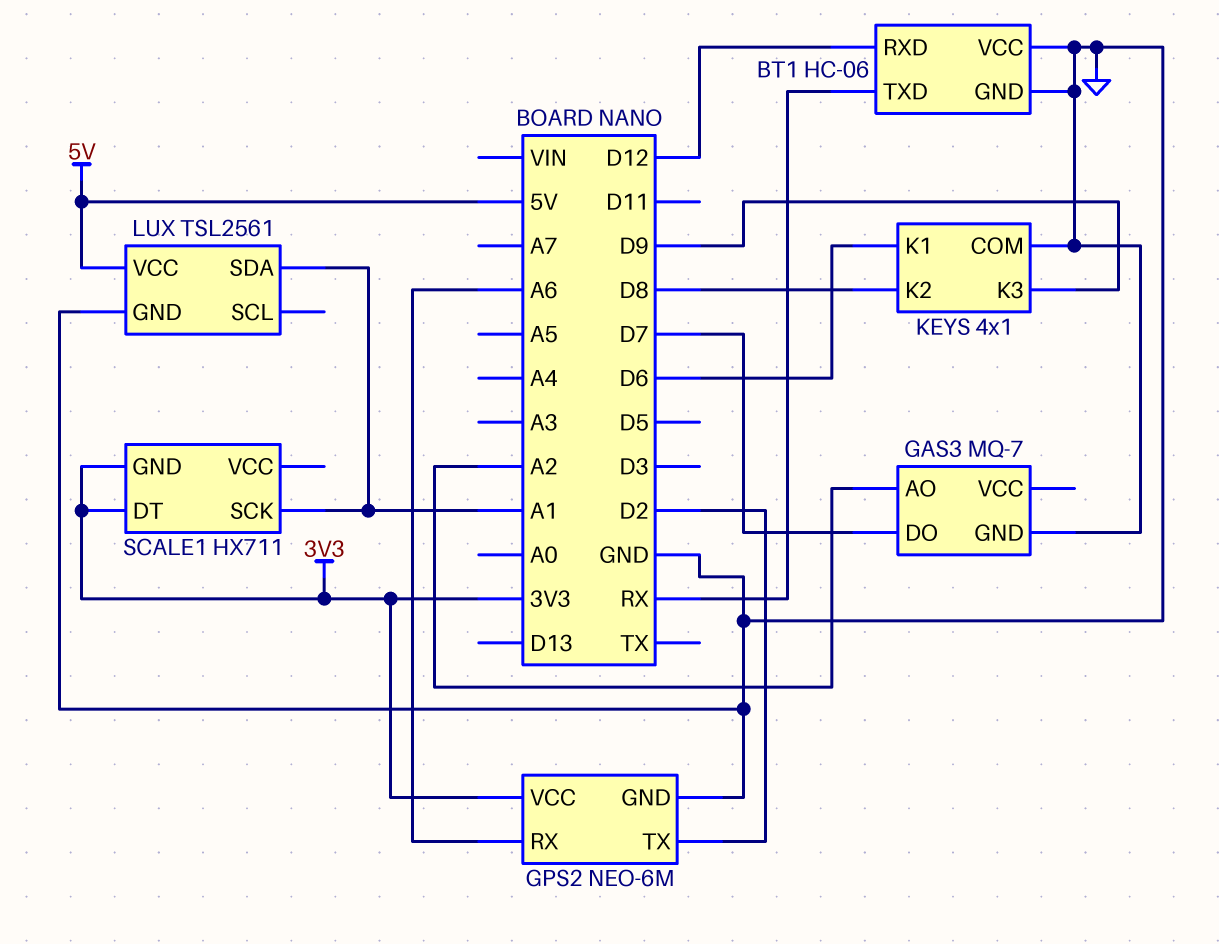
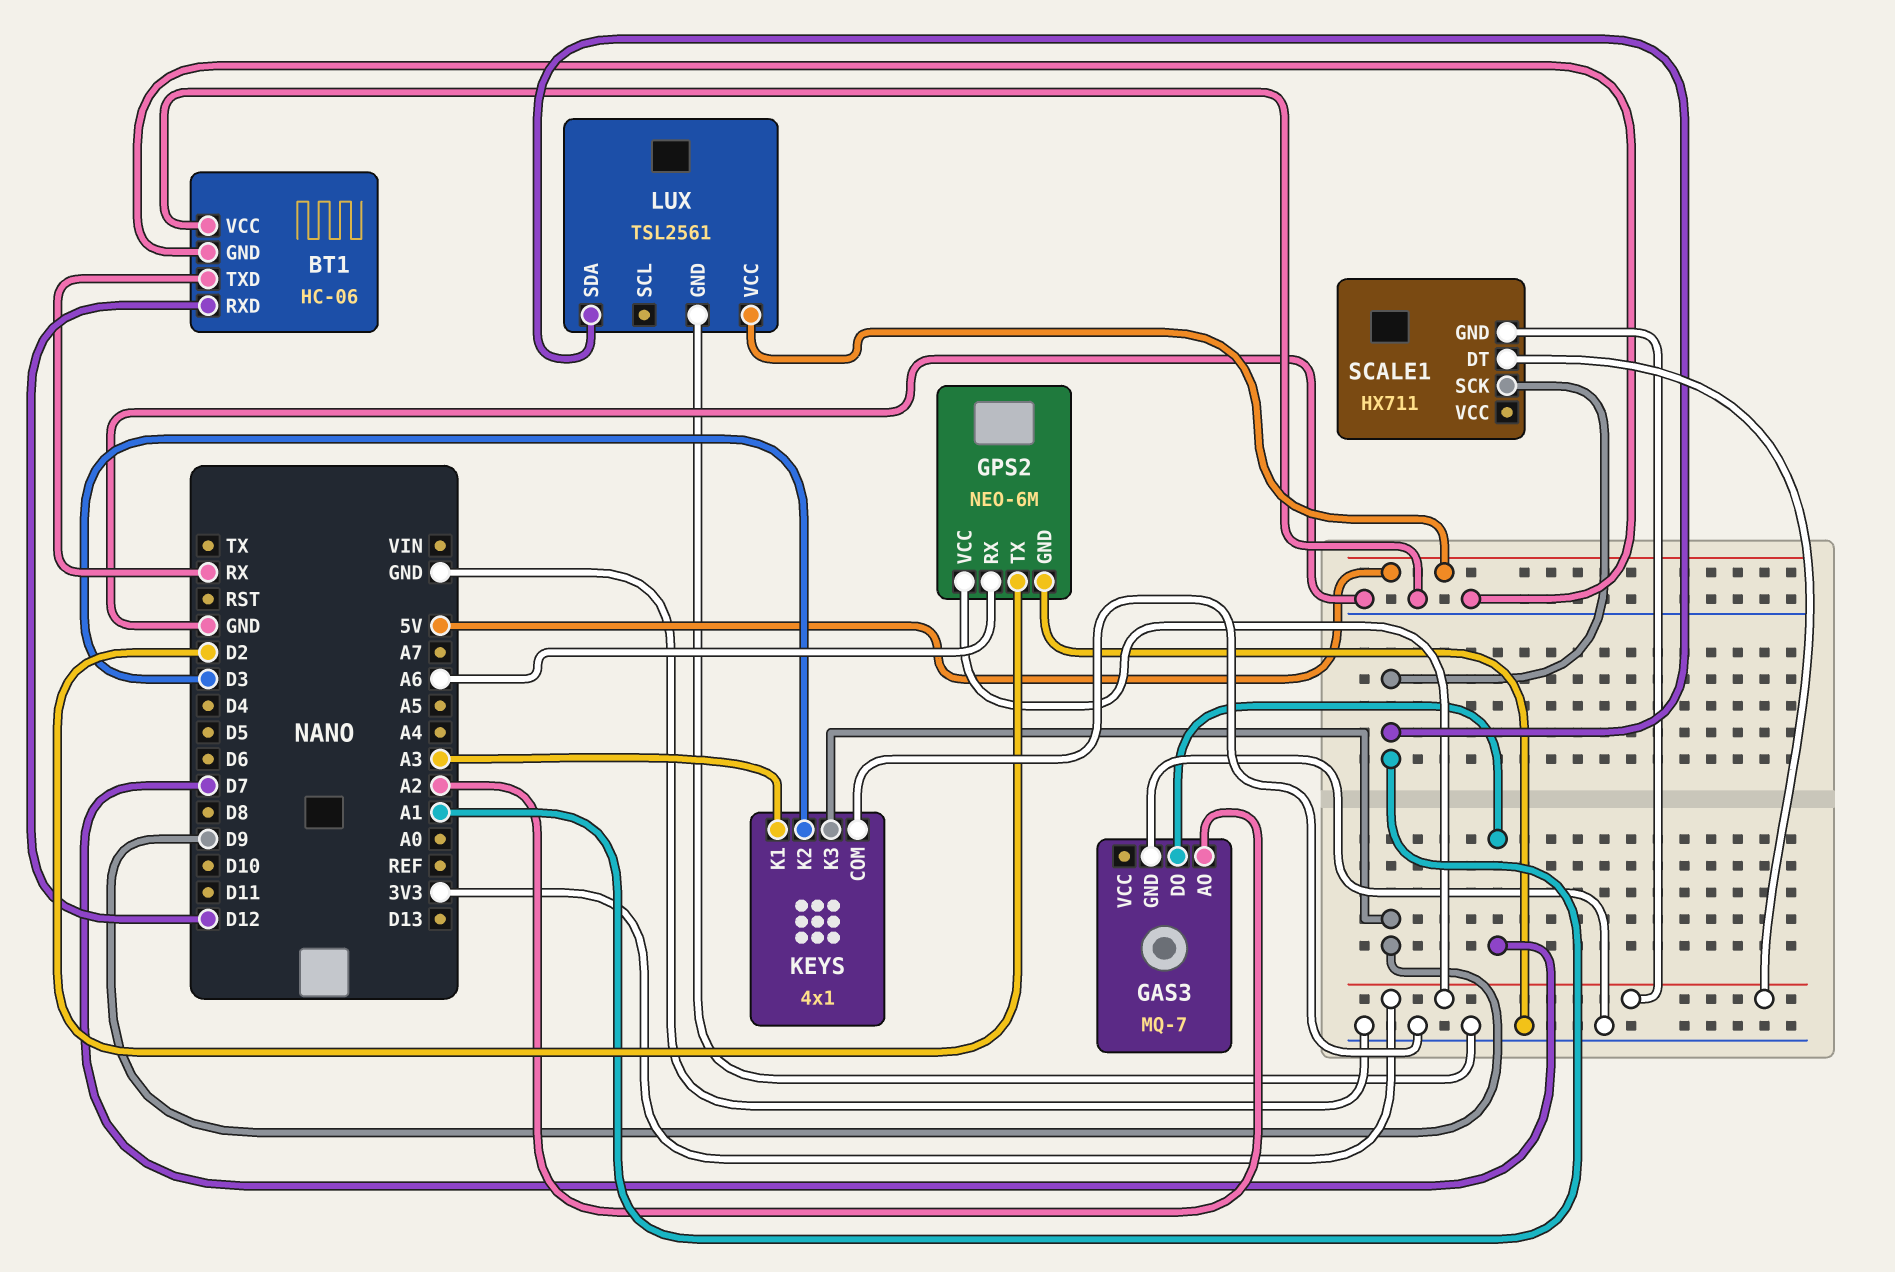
KEYS pin K1: D6 -> A3
KEYS pin K2: D8 -> D3

